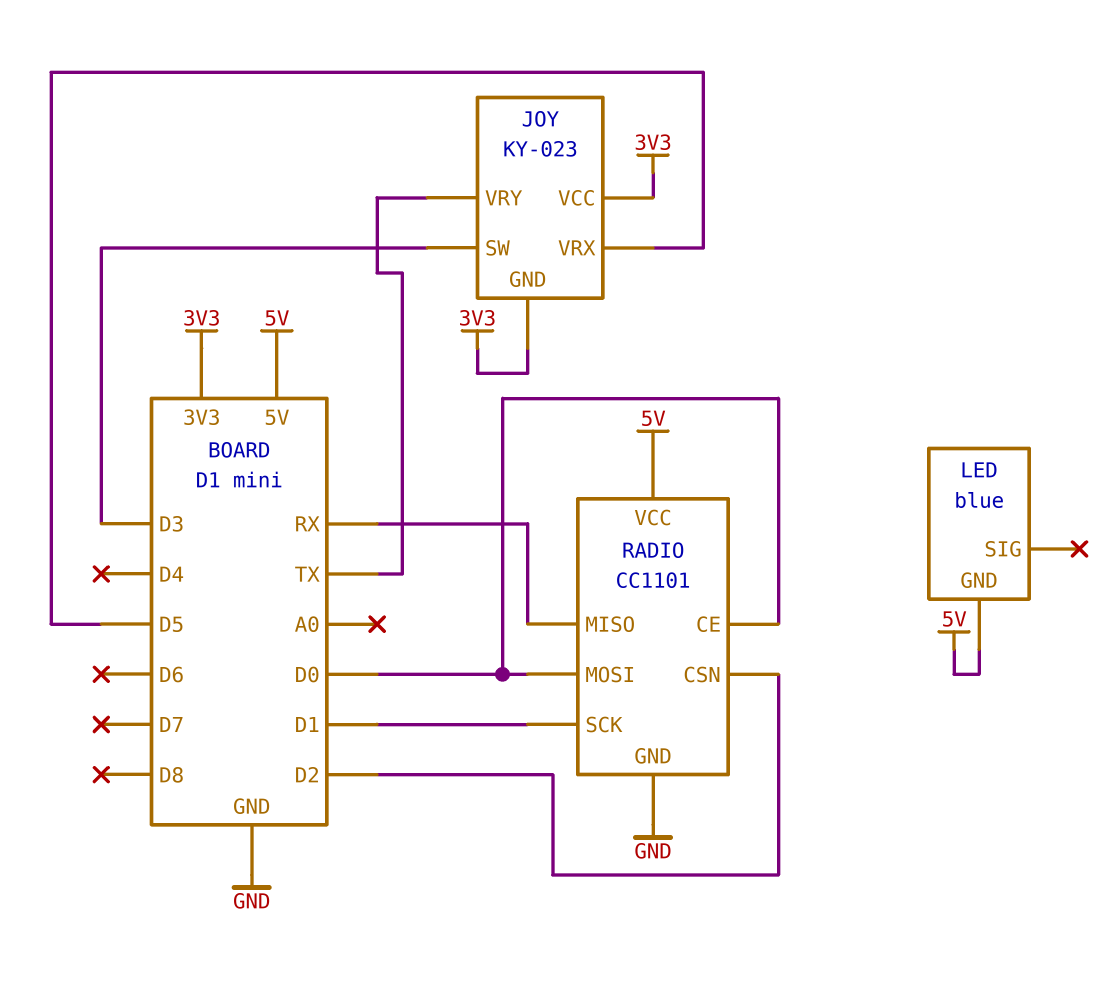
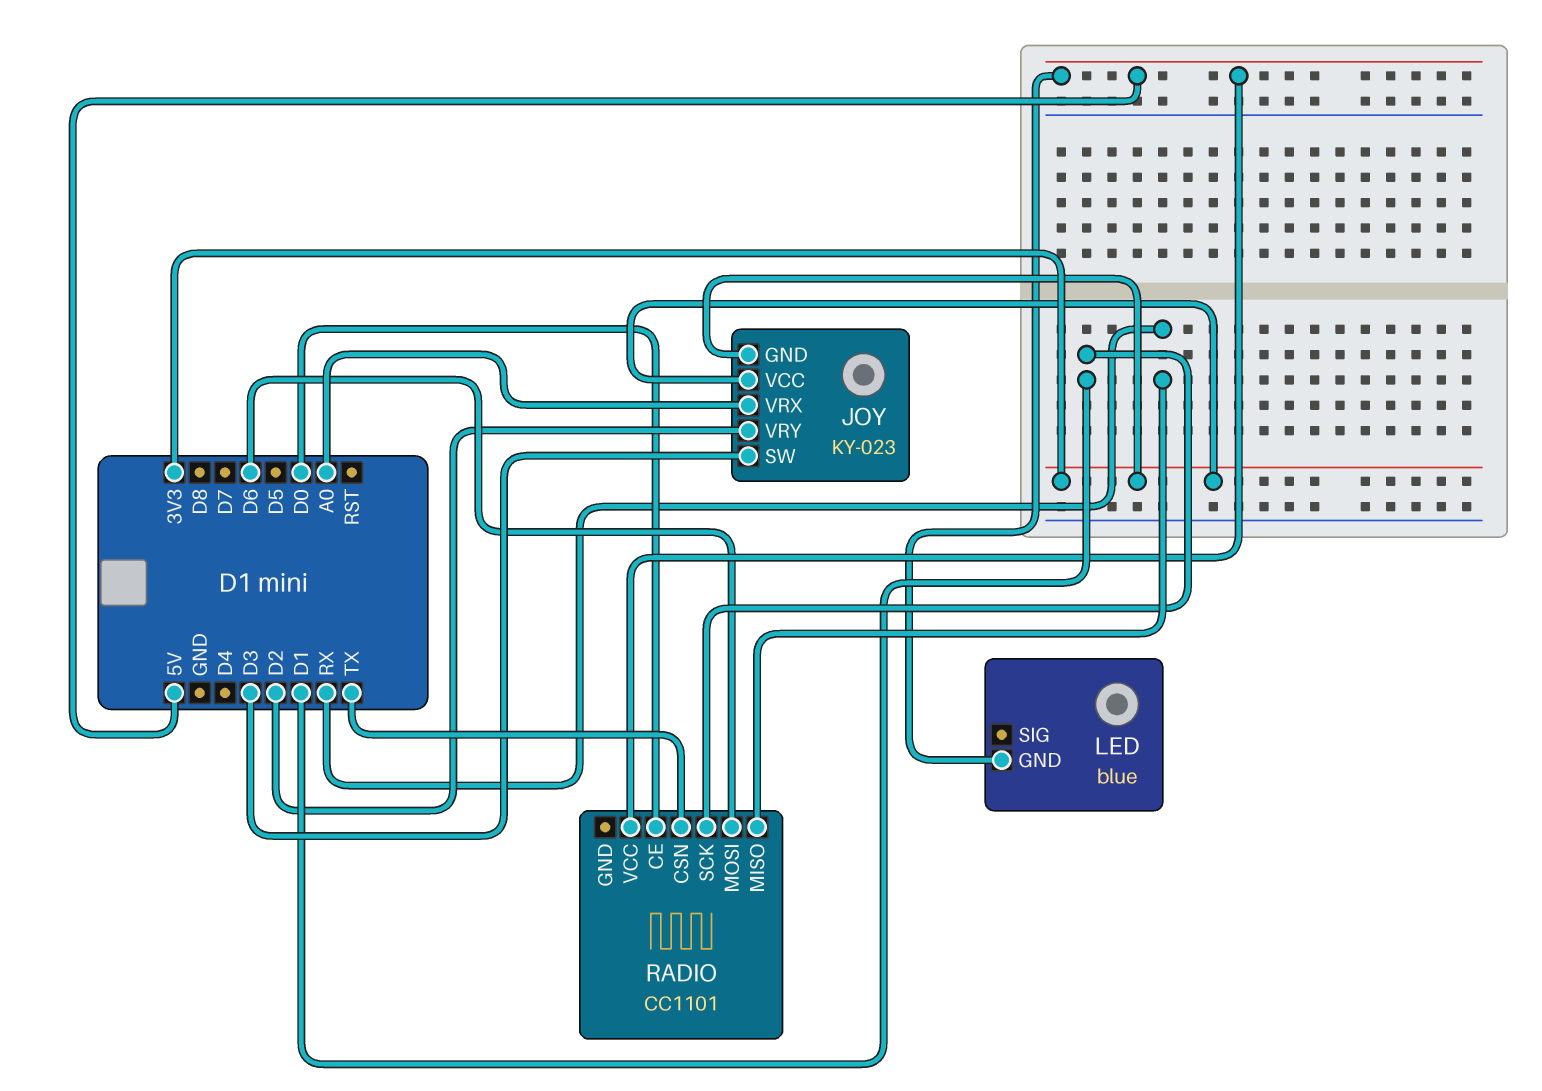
JOY pin VRX: D5 -> A0
JOY pin VRY: TX -> D2
RADIO pin CSN: D2 -> TX
RADIO pin GND: GND -> none
RADIO pin MOSI: D0 -> D6

